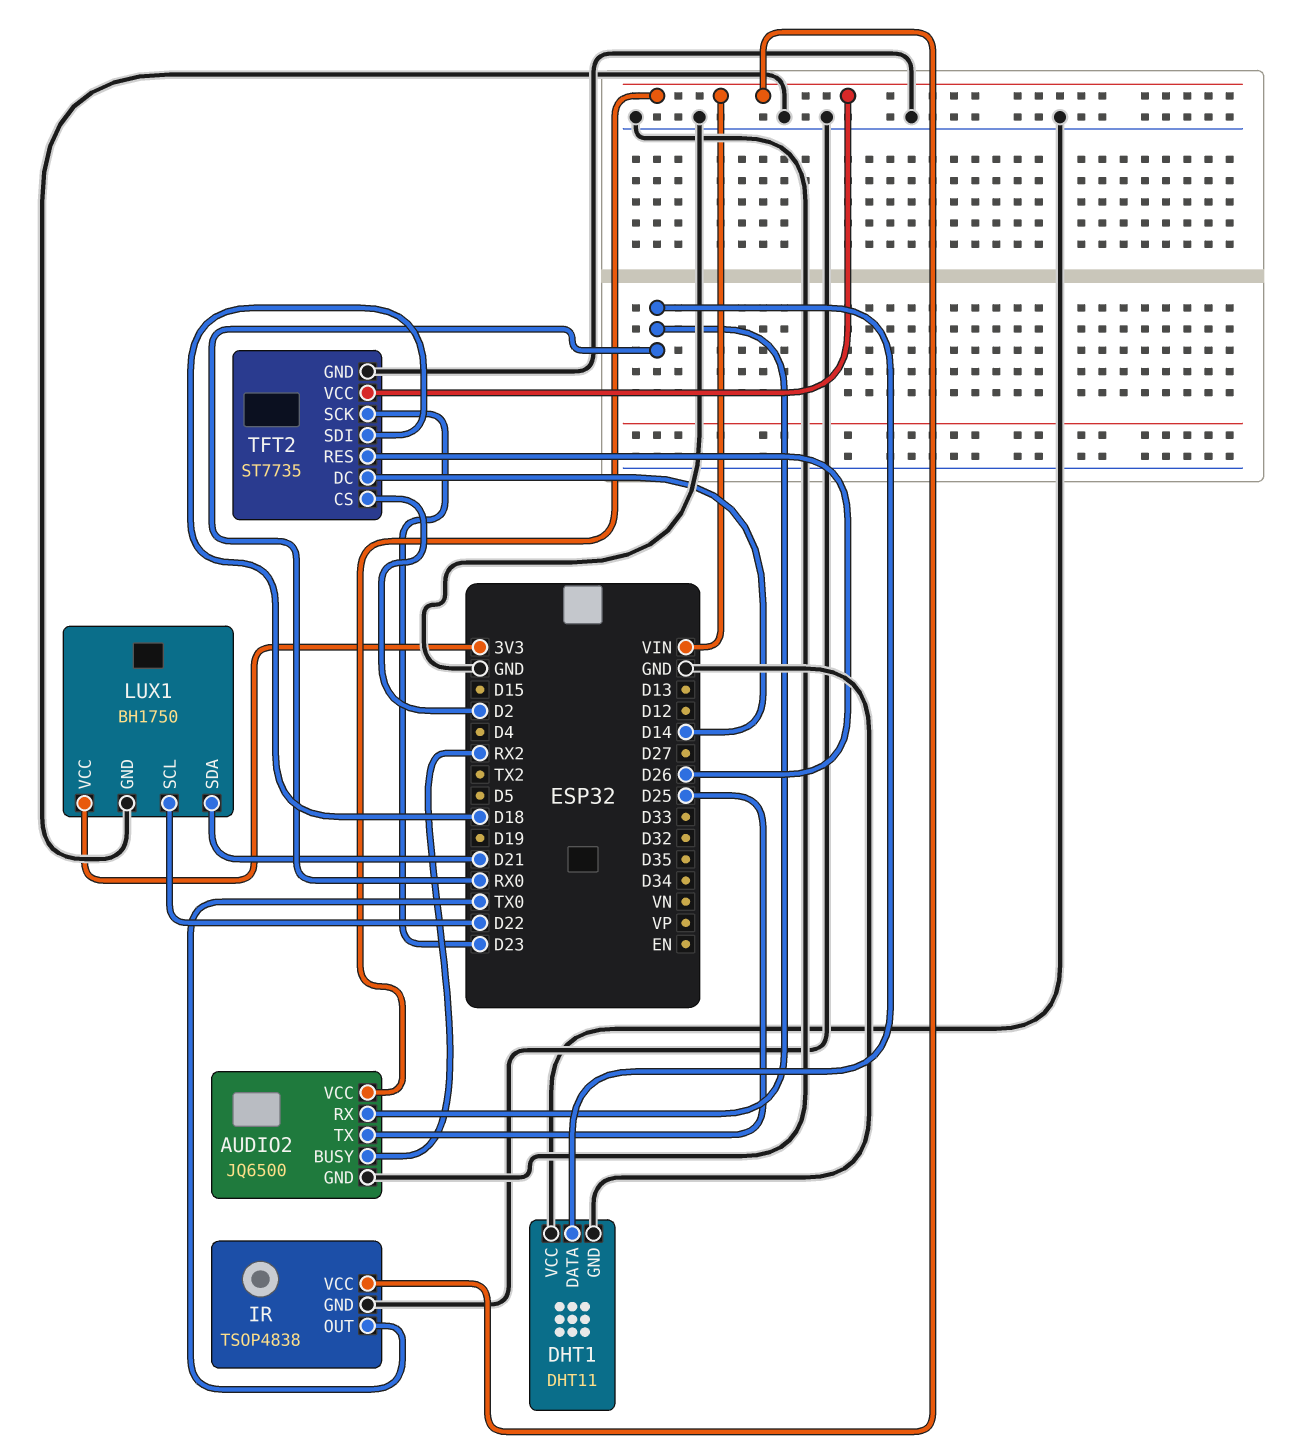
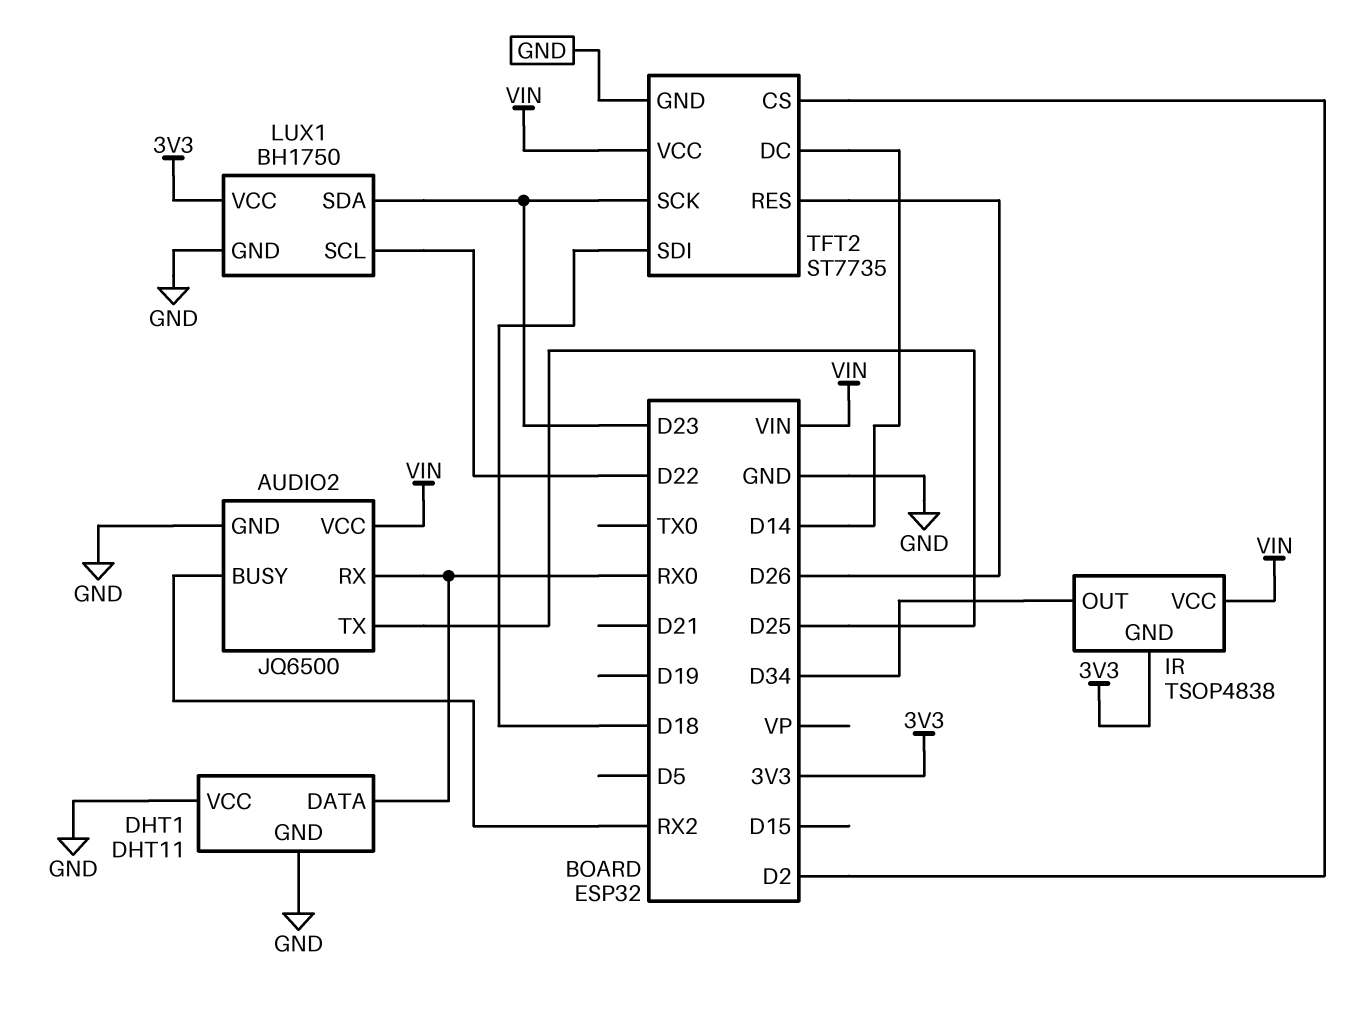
IR pin GND: GND -> 3V3
IR pin OUT: TX0 -> D34
LUX1 pin SDA: D21 -> D23

